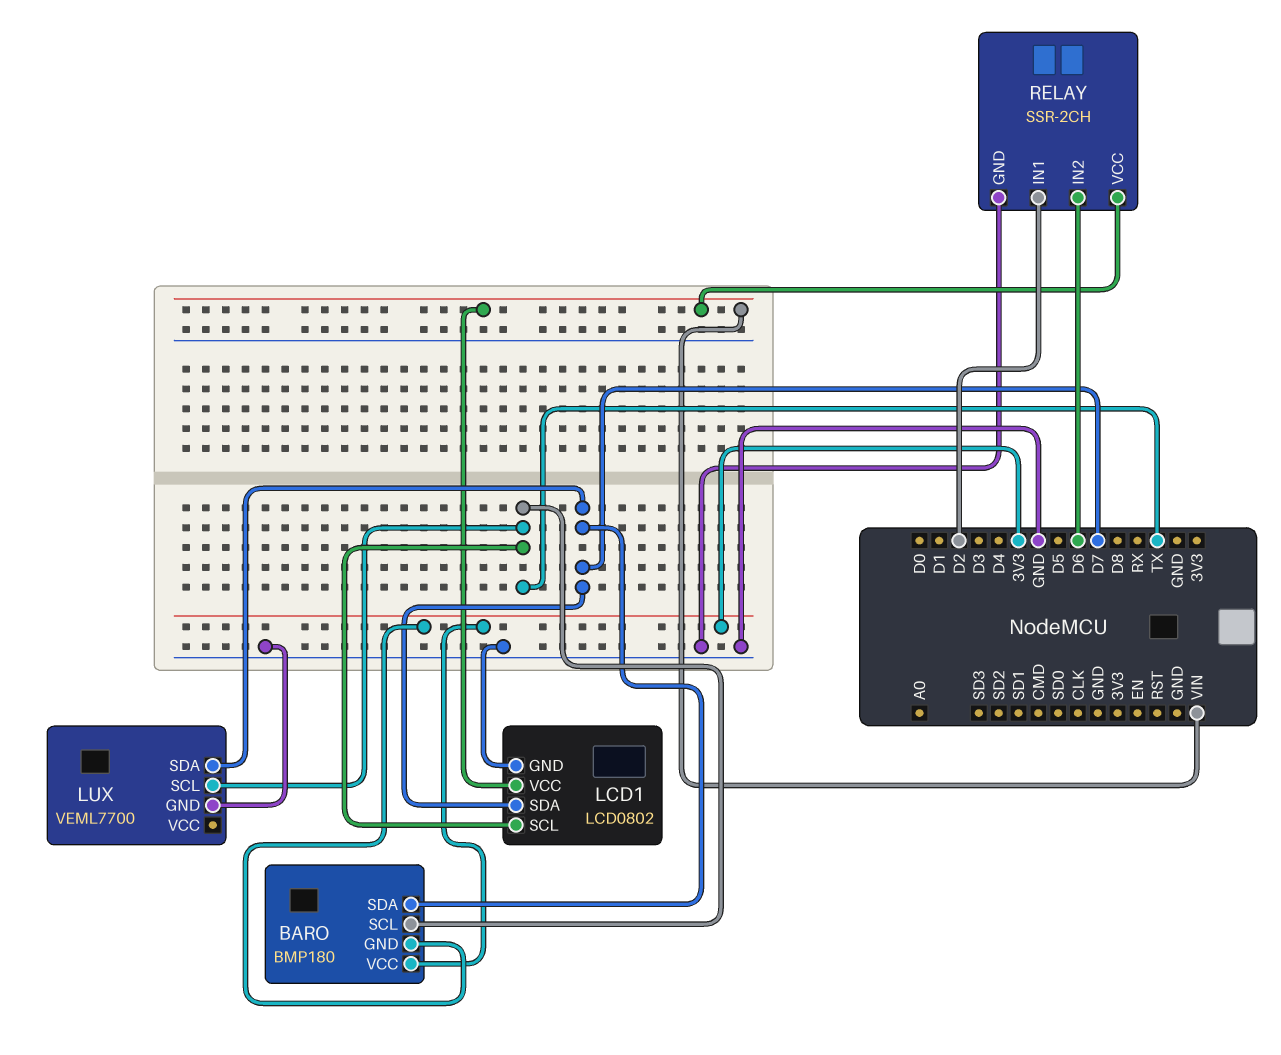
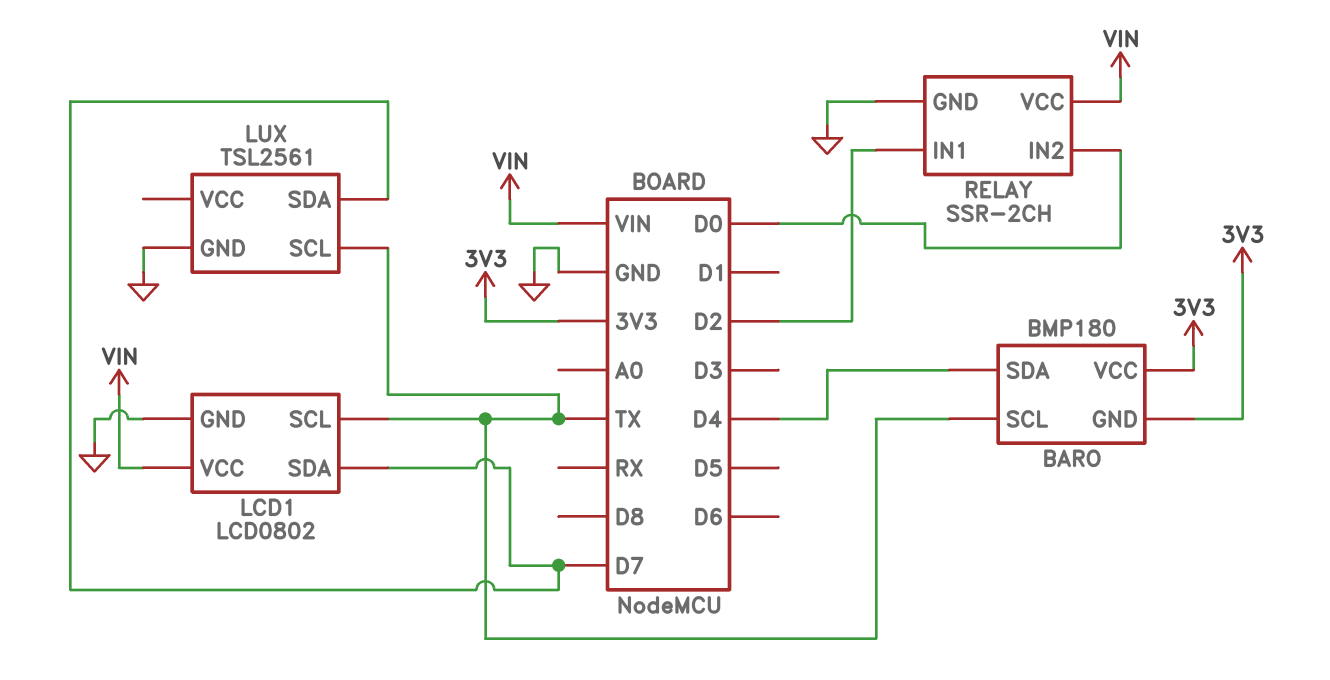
BARO pin SDA: D7 -> D4
LUX: VEML7700 -> TSL2561
RELAY pin IN2: D6 -> D0

